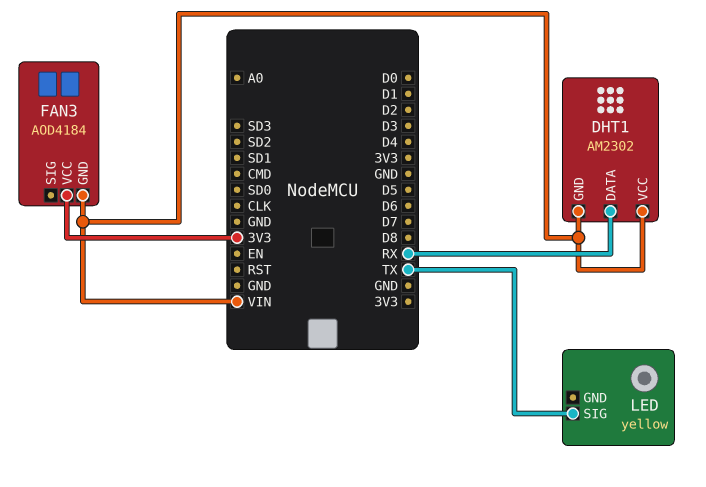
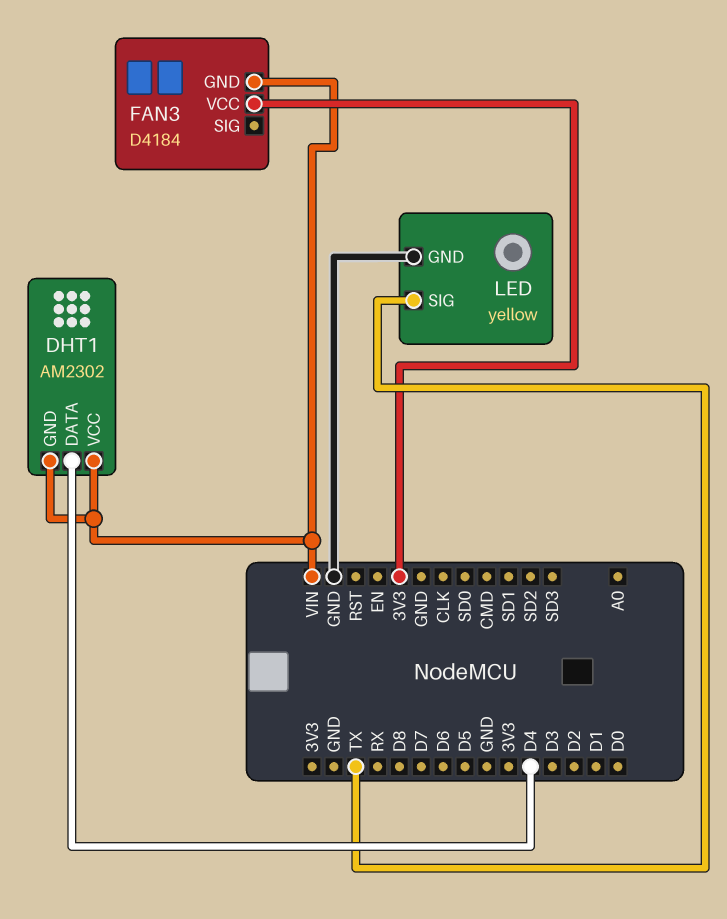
DHT1 pin DATA: RX -> D4
FAN3: AOD4184 -> D4184
LED pin GND: none -> GND

